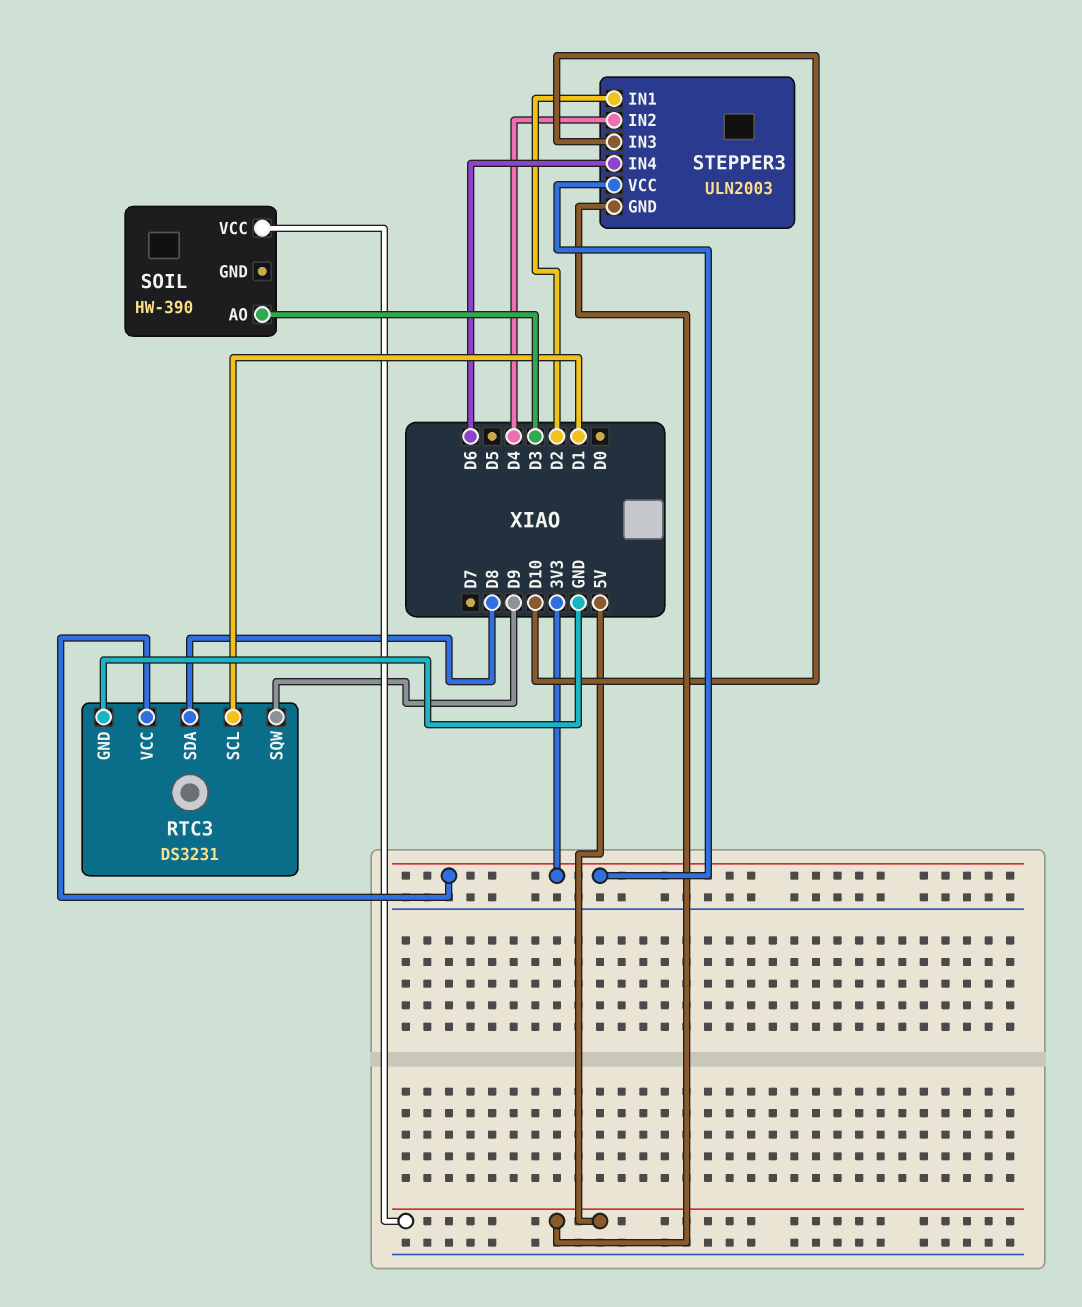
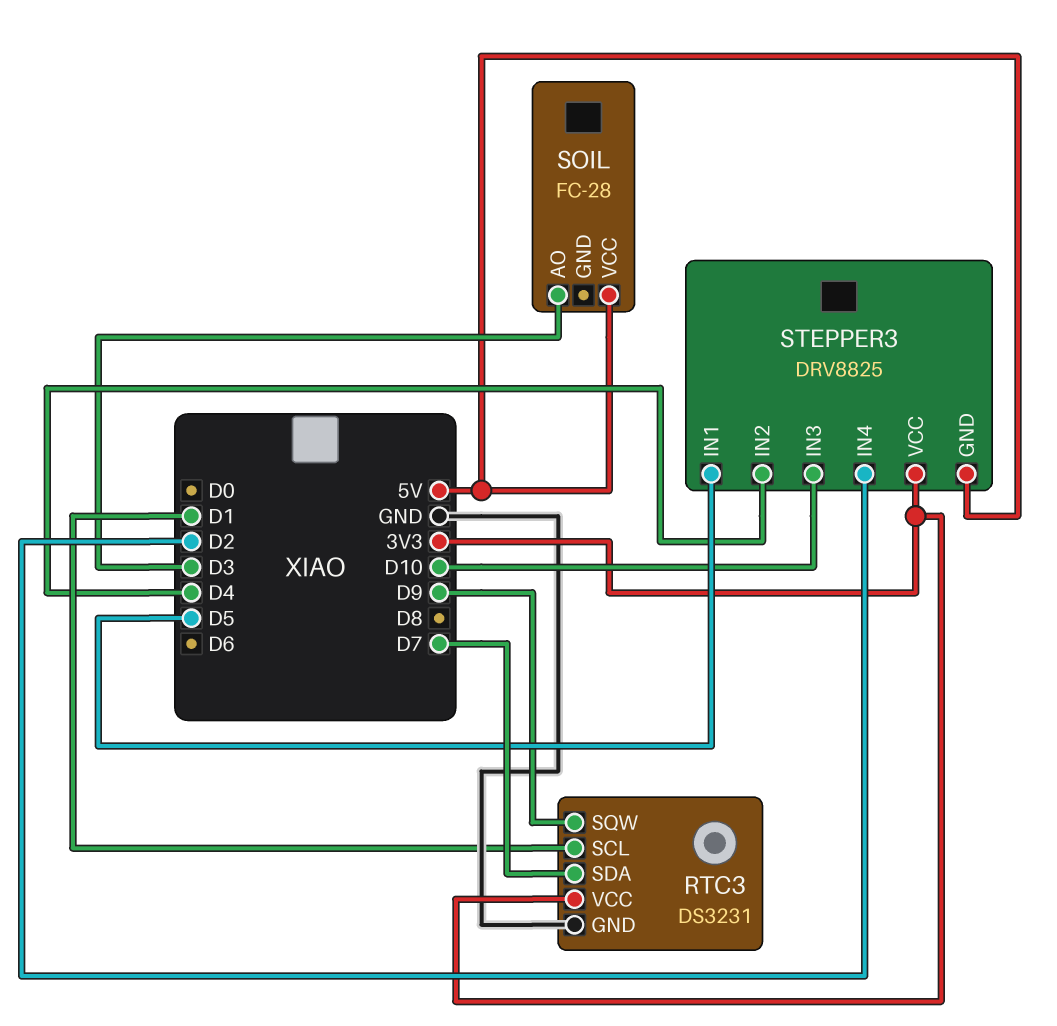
RTC3 pin SDA: D8 -> D7
SOIL: HW-390 -> FC-28
STEPPER3: ULN2003 -> DRV8825
STEPPER3 pin IN1: D2 -> D5
STEPPER3 pin IN4: D6 -> D2

